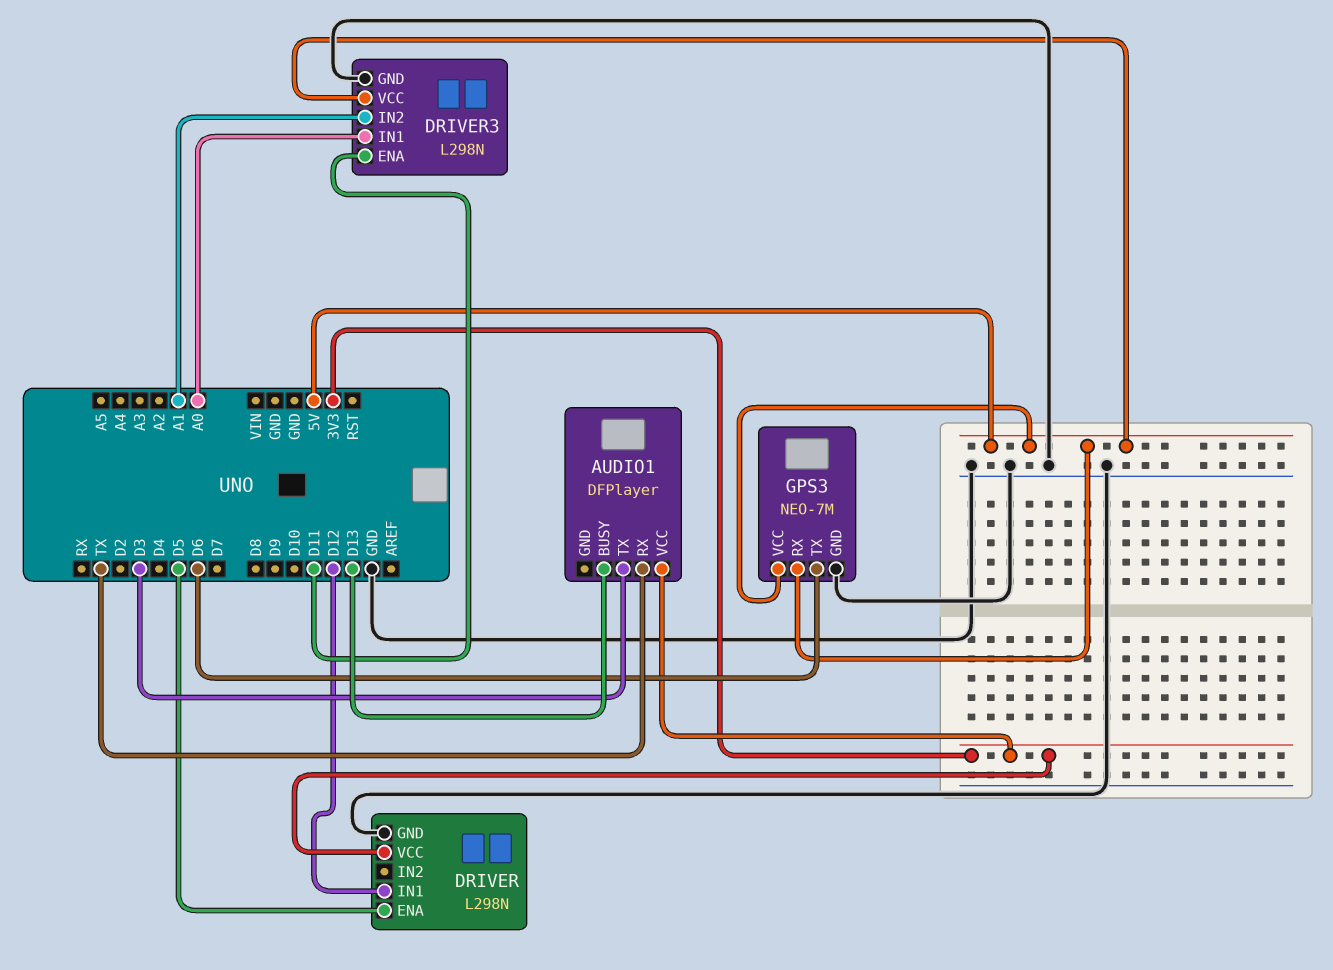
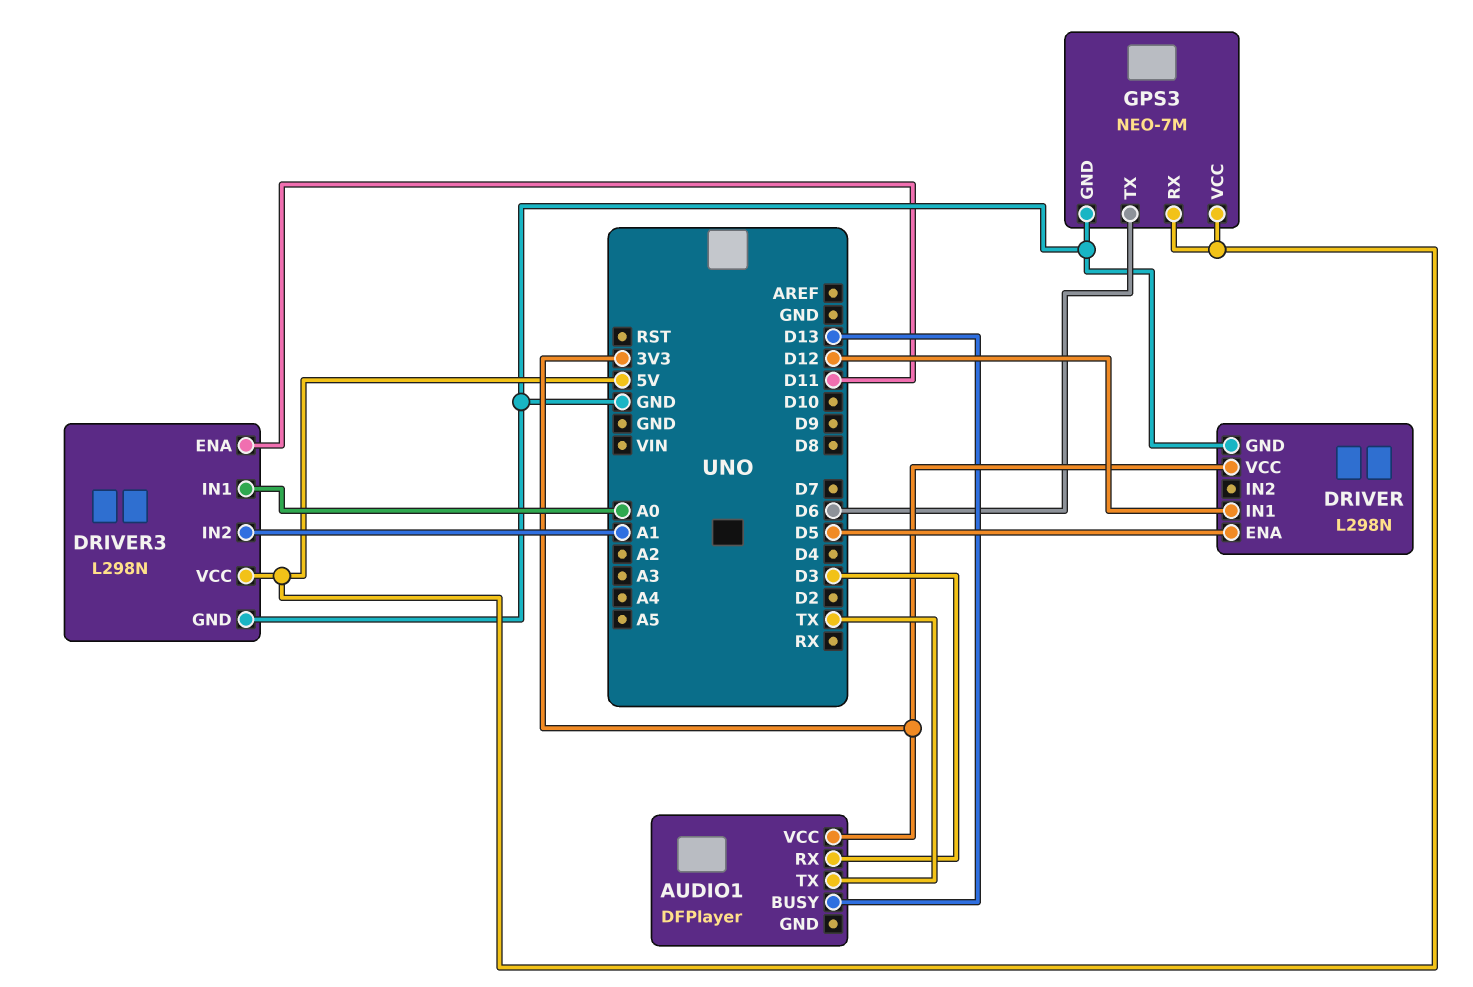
AUDIO1 pin RX: TX -> D3
AUDIO1 pin TX: D3 -> TX

